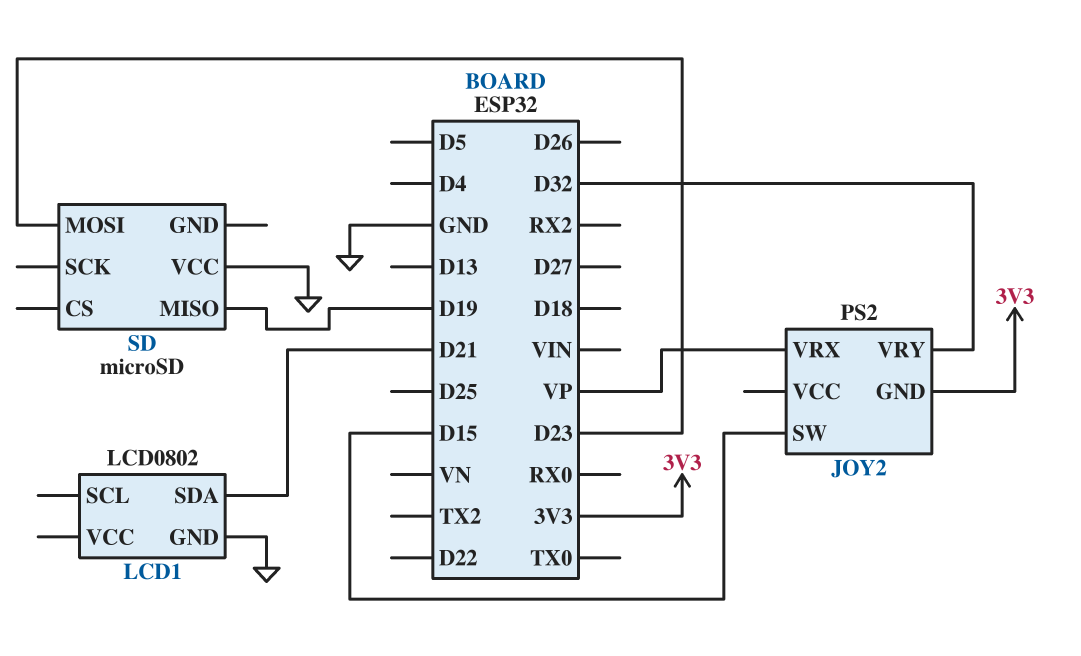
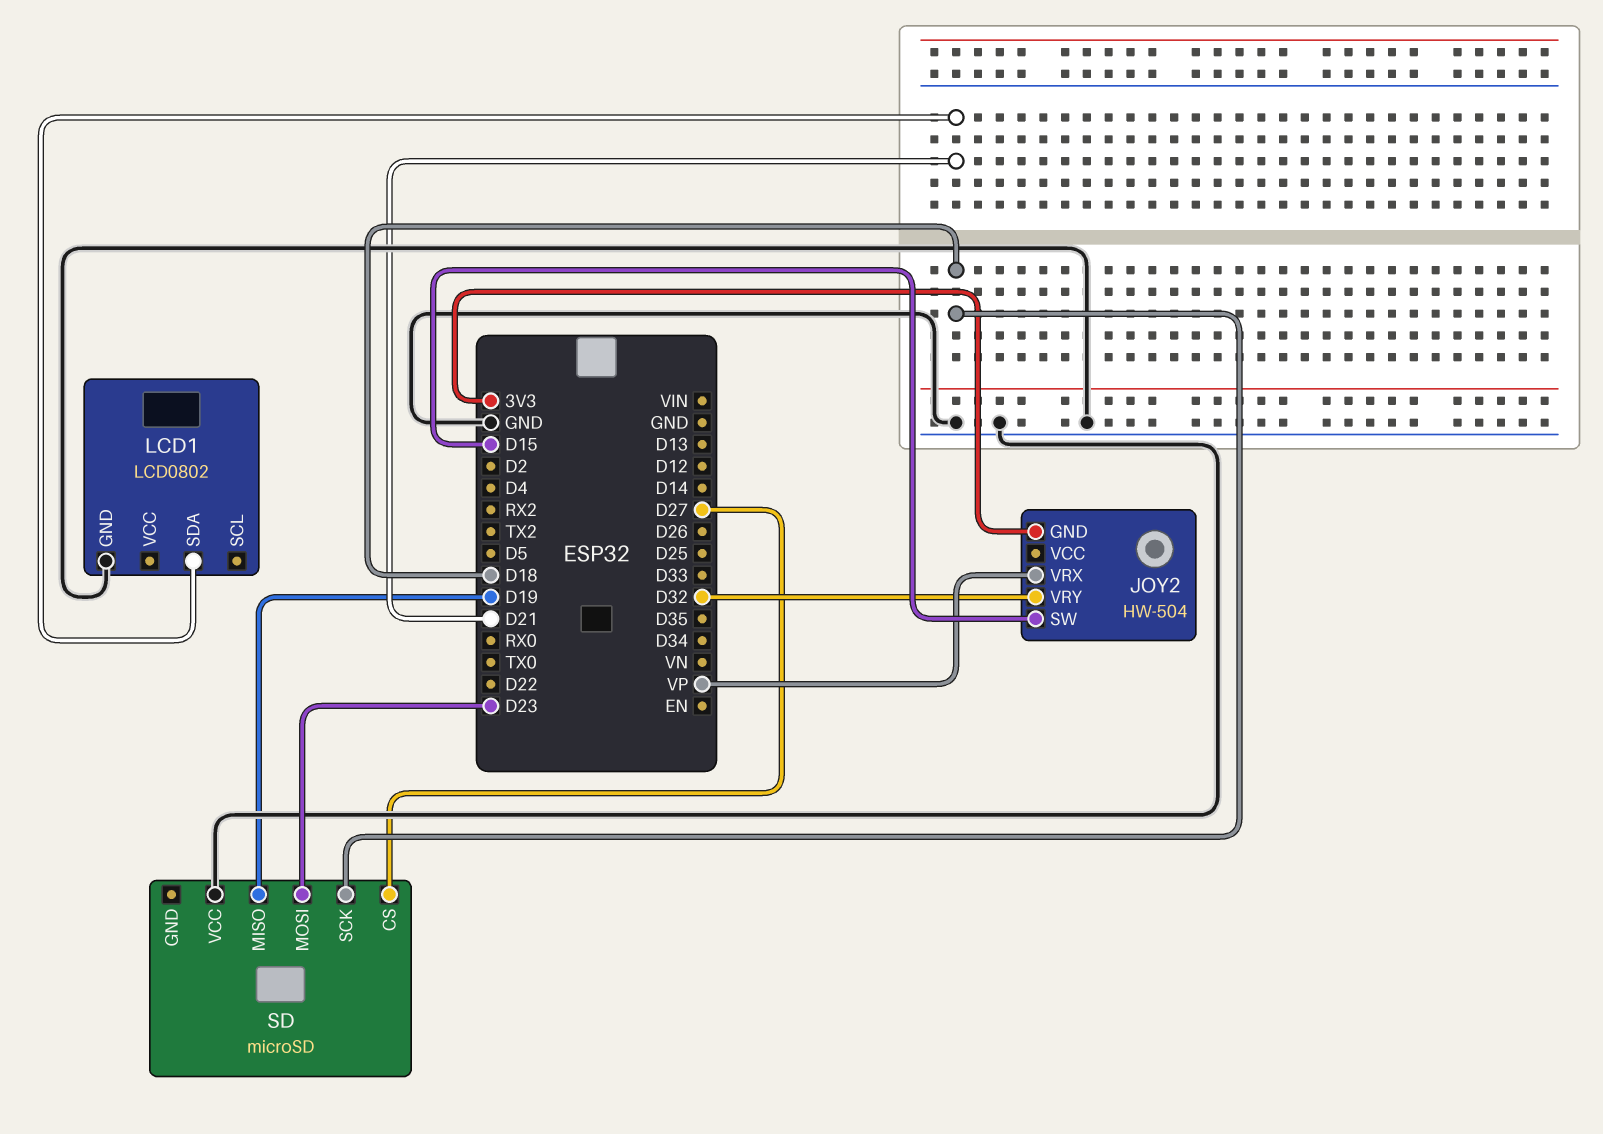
JOY2: PS2 -> HW-504
SD pin CS: none -> D27
SD pin SCK: none -> D18

